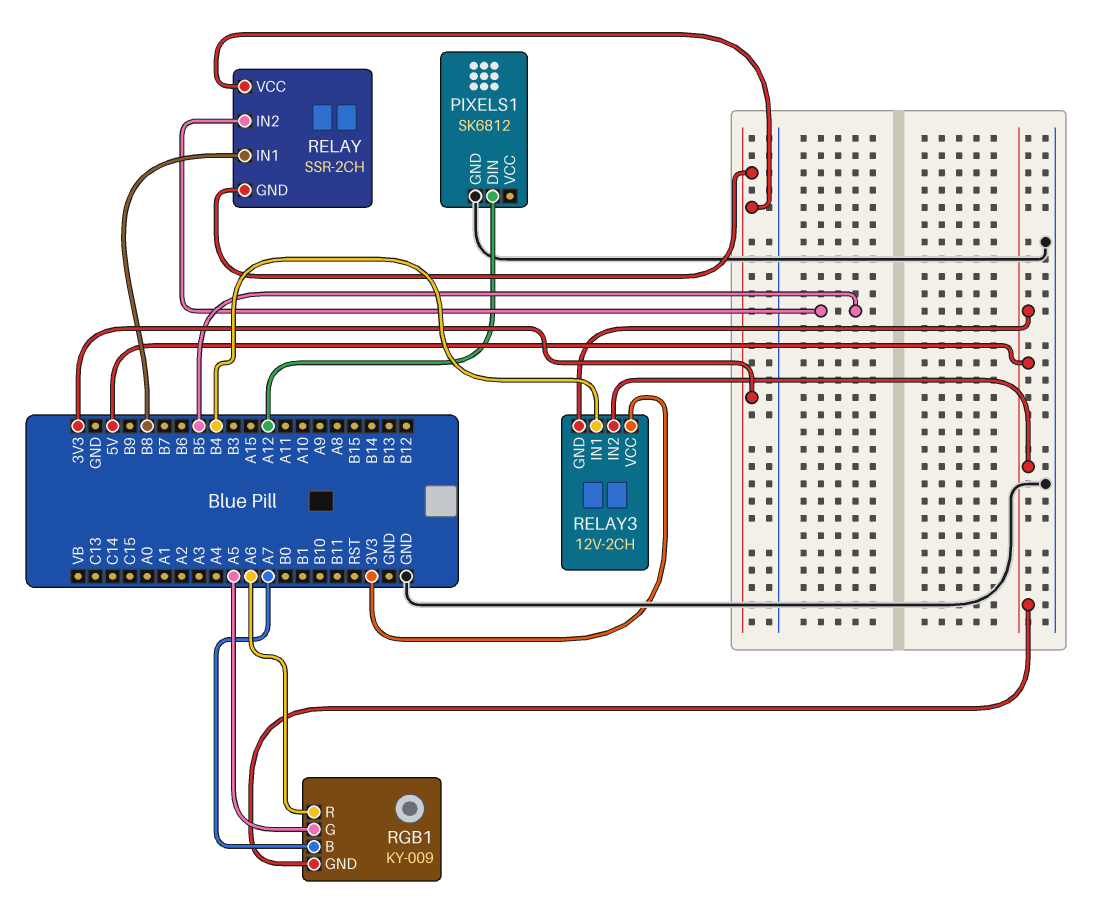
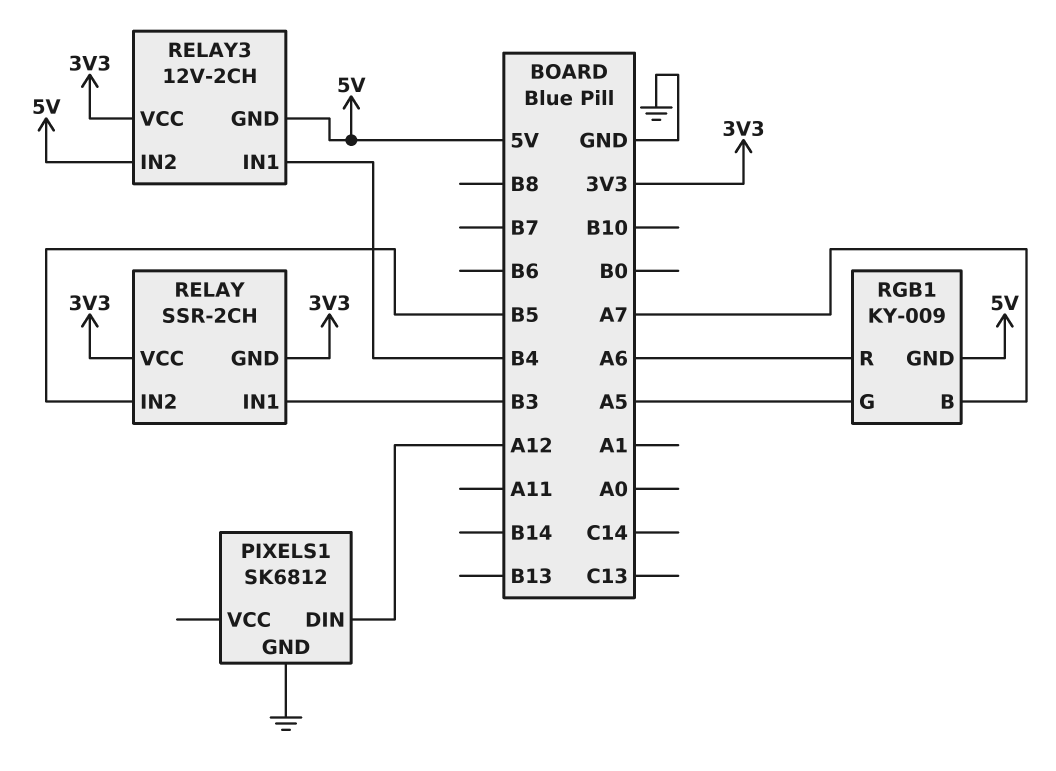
RELAY pin IN1: B8 -> B3

